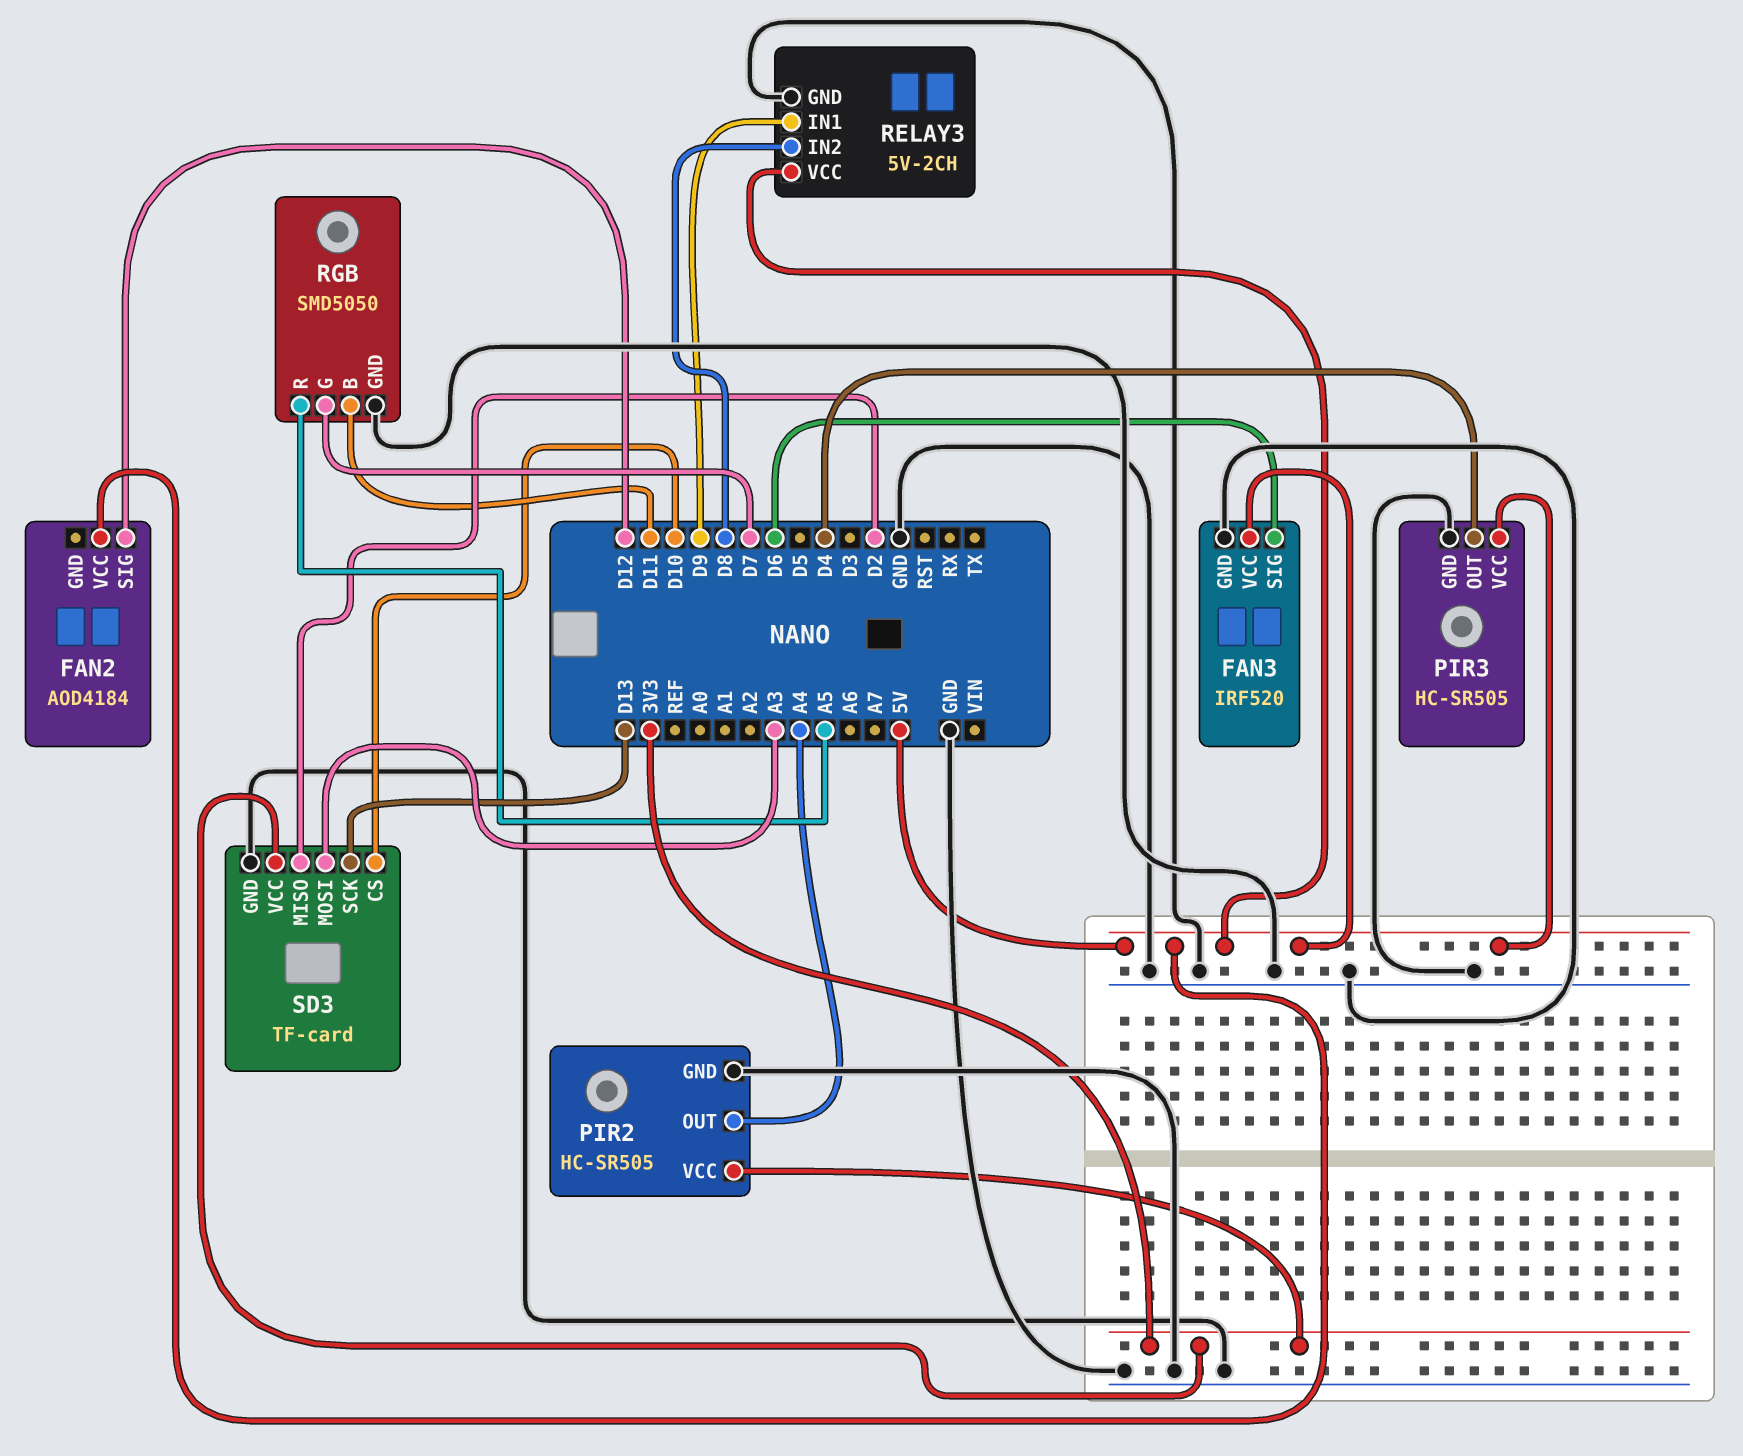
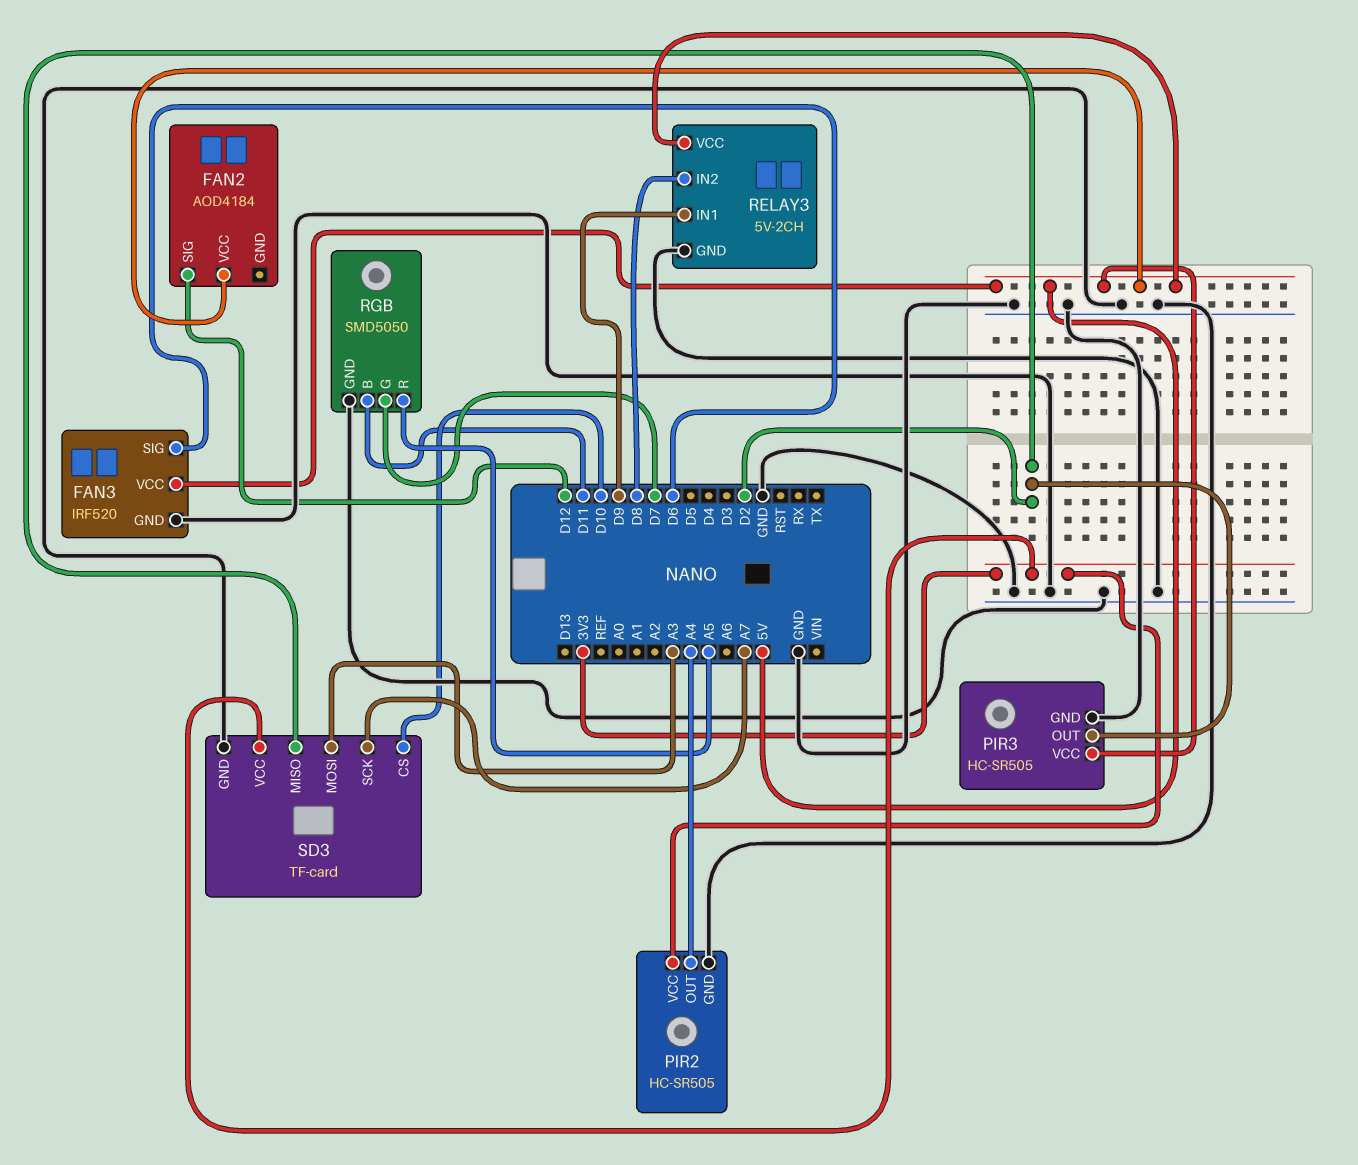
PIR3 pin OUT: D4 -> D2
SD3 pin SCK: D13 -> A7

